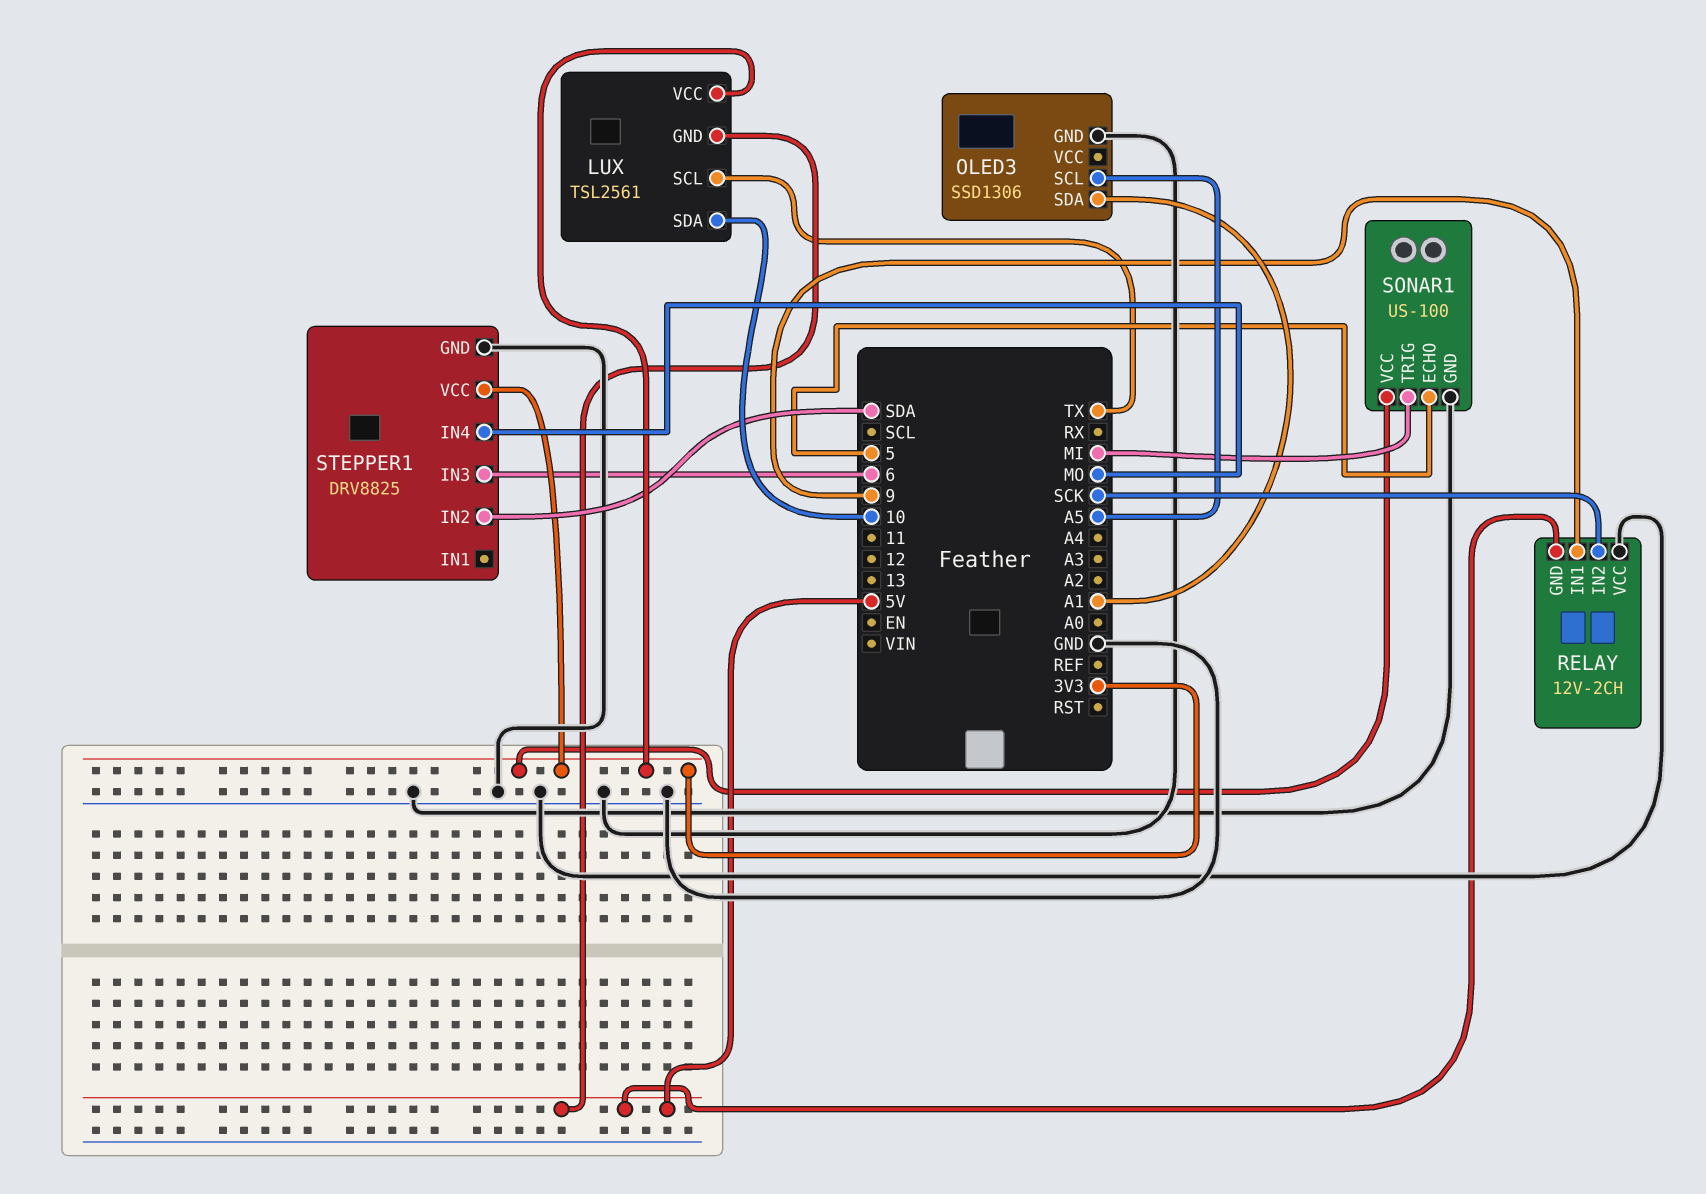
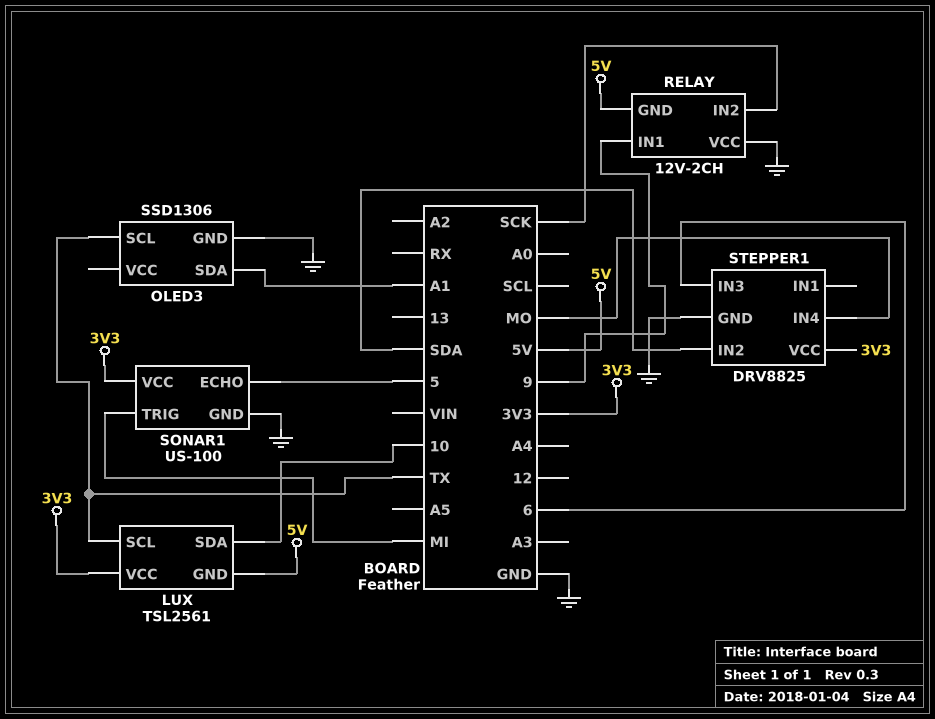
OLED3 pin SCL: A5 -> TX

